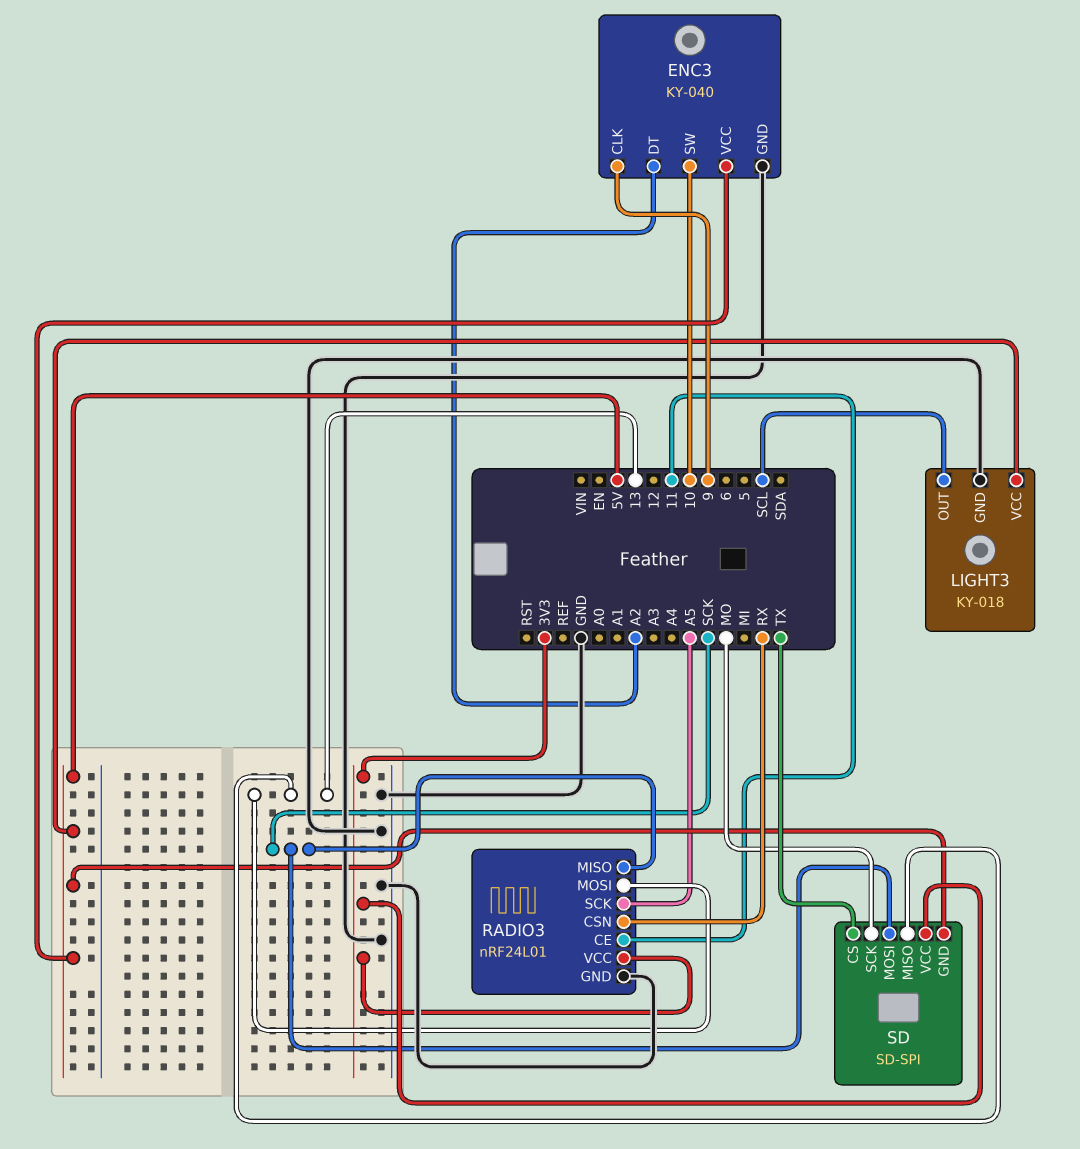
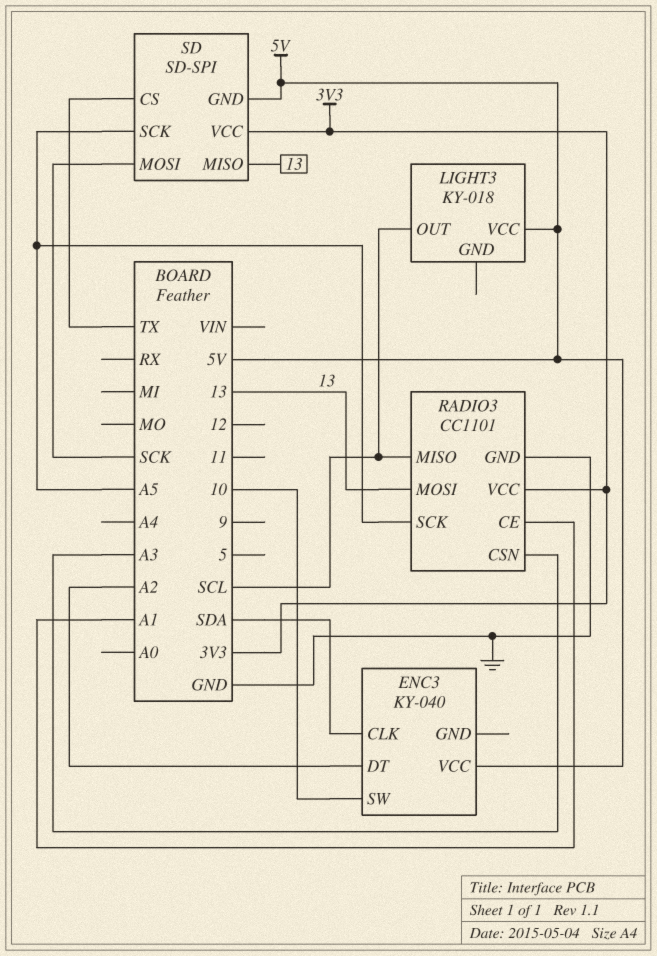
ENC3 pin CLK: 9 -> SDA
ENC3 pin GND: GND -> none
LIGHT3 pin GND: GND -> none
RADIO3: nRF24L01 -> CC1101
RADIO3 pin CE: 11 -> A1
RADIO3 pin CSN: RX -> A3
RADIO3 pin MISO: SCK -> SCL
SD pin SCK: MO -> A5

